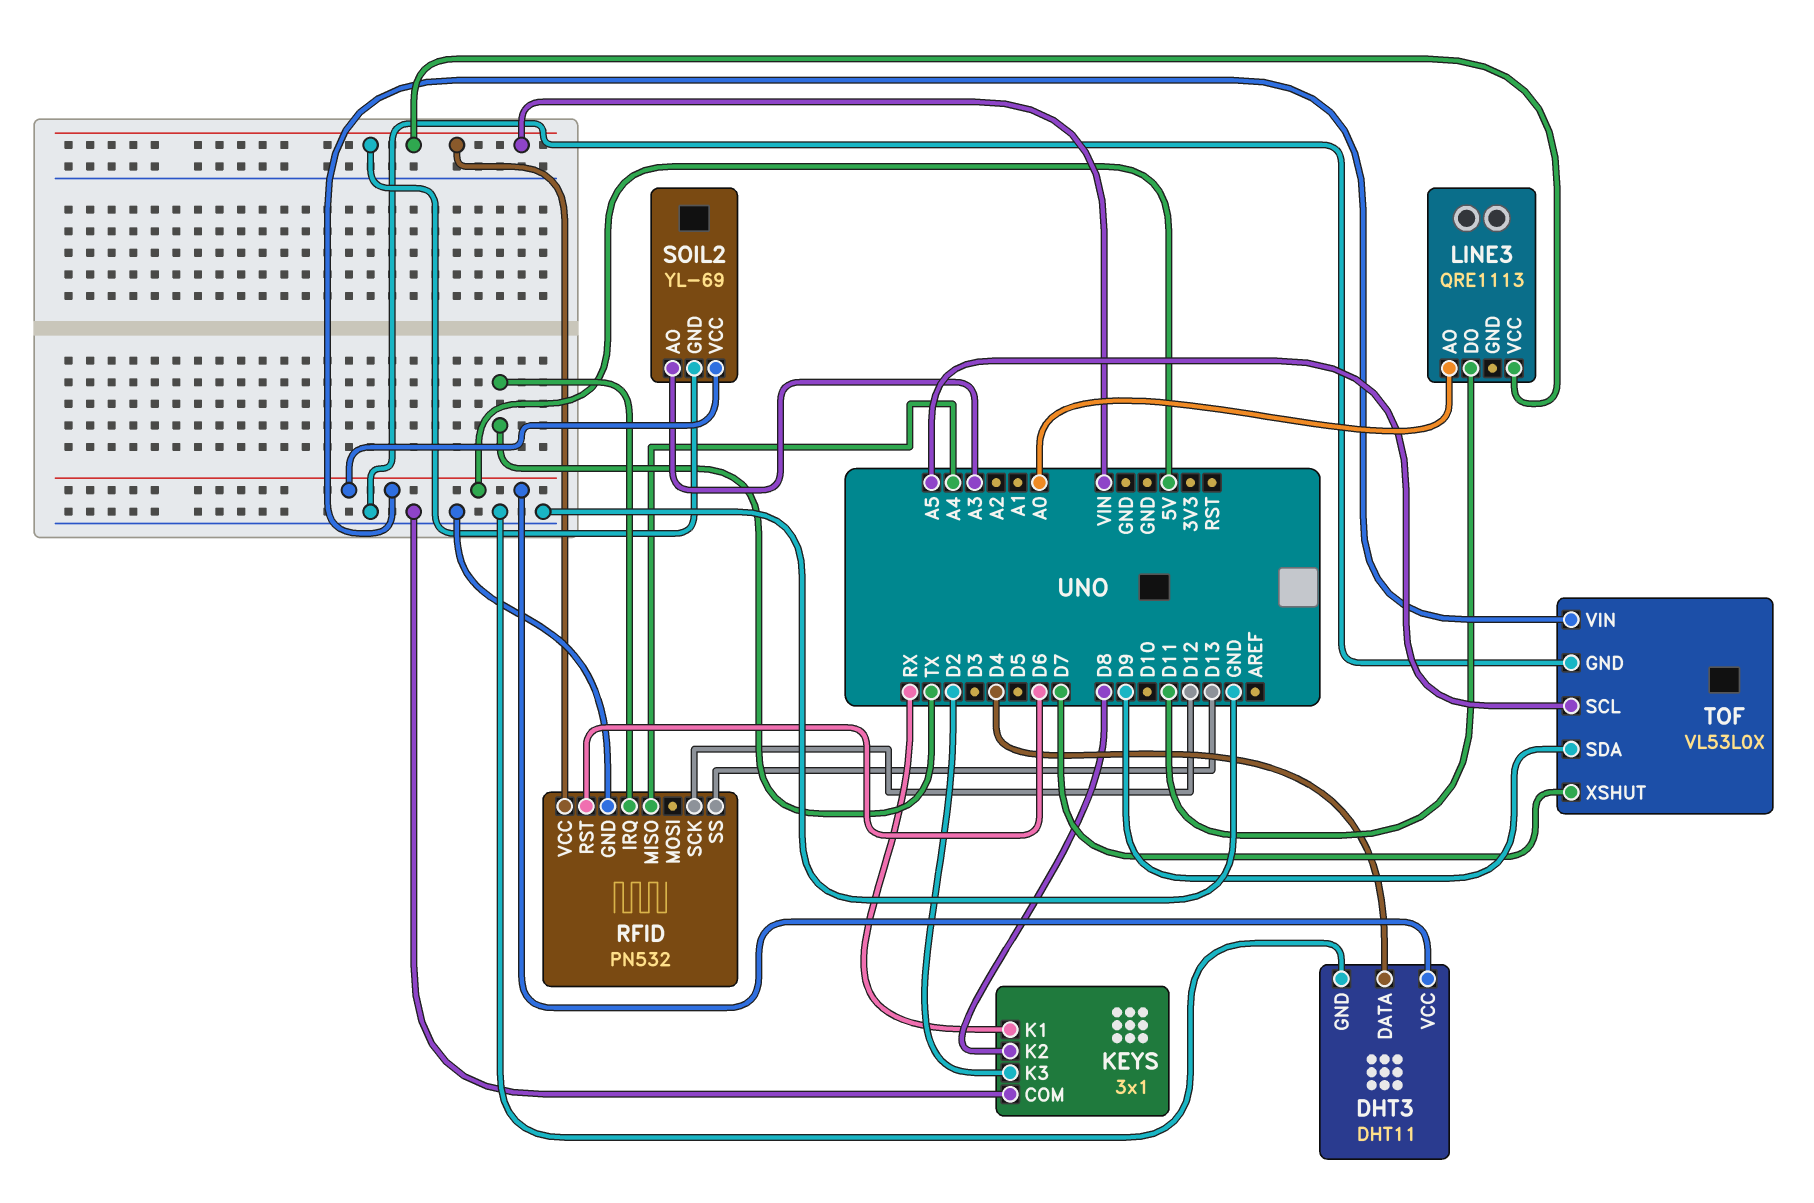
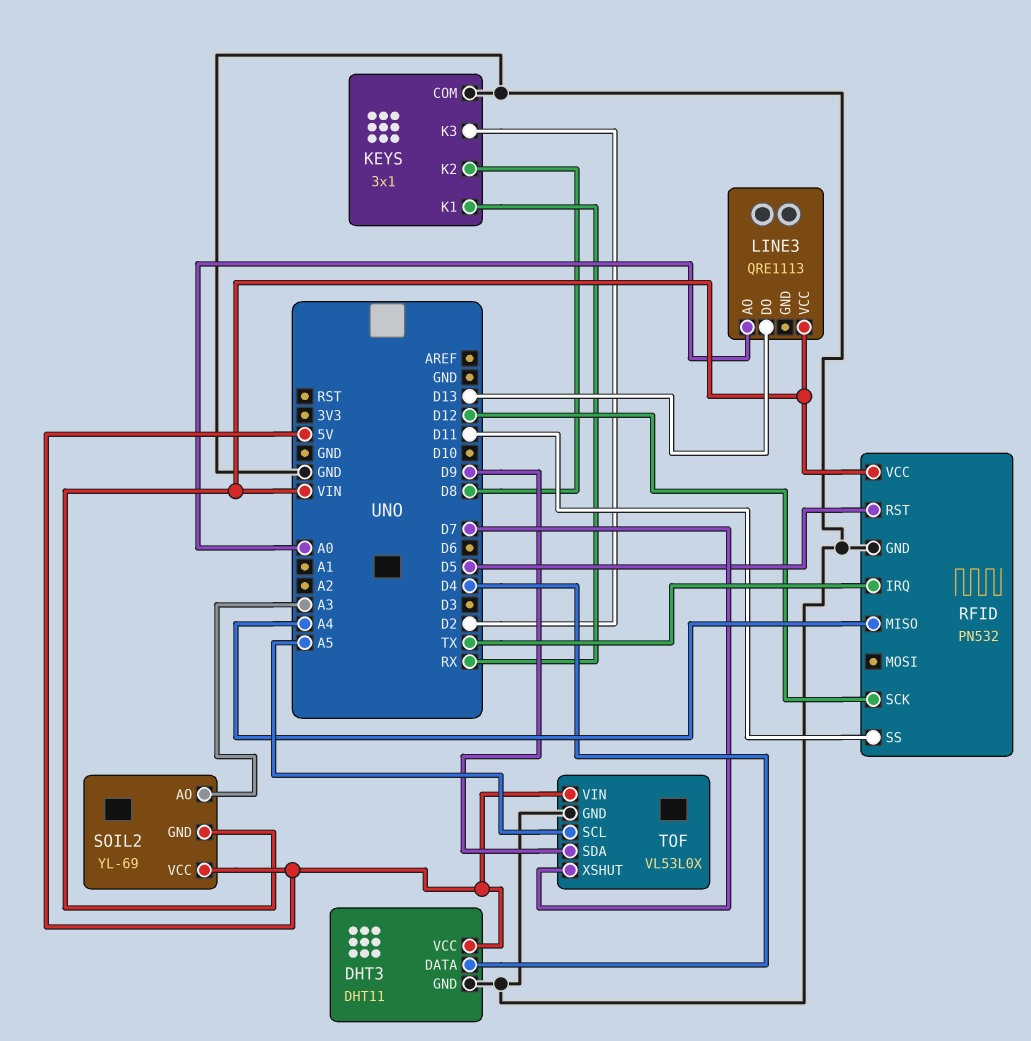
LINE3 pin DO: D11 -> D13
RFID pin RST: D6 -> D5
RFID pin SS: D13 -> D11

